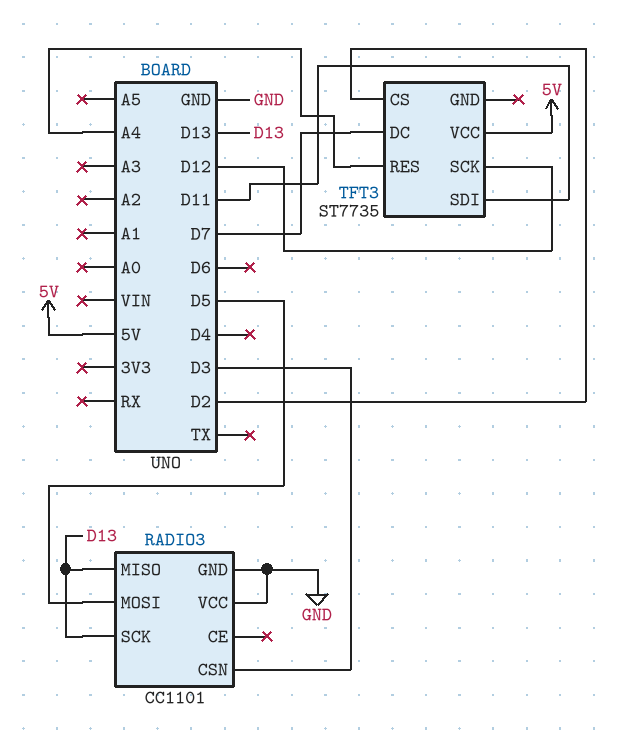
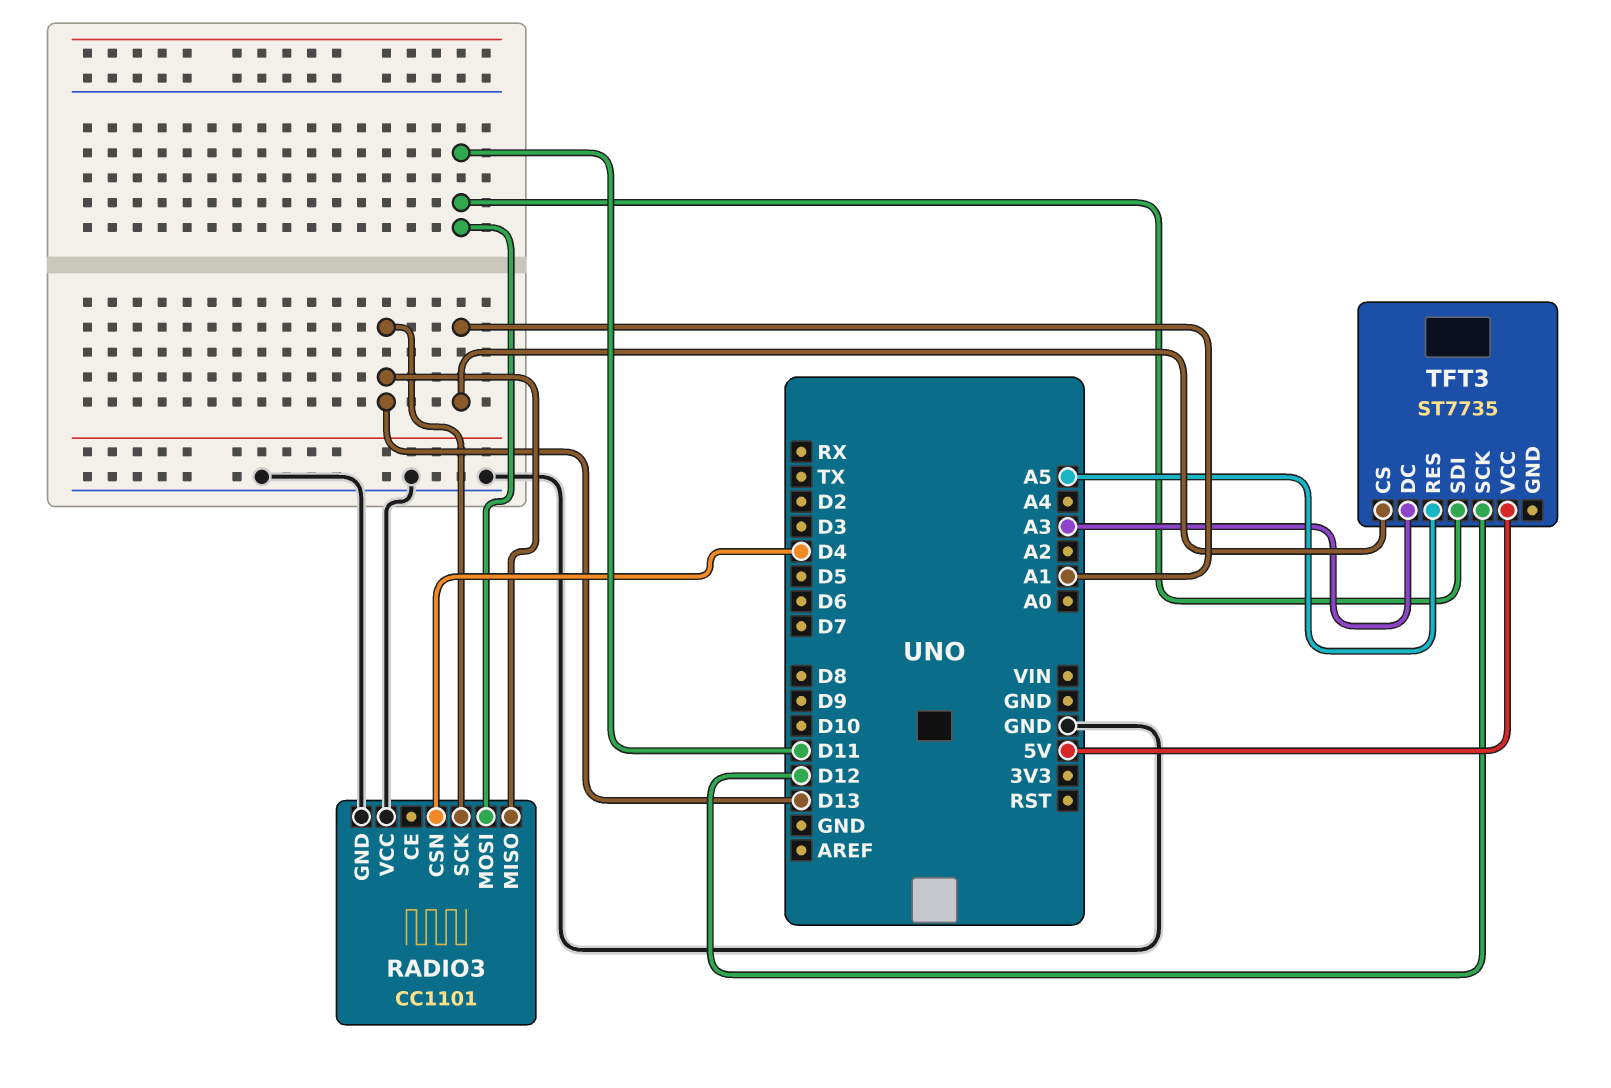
RADIO3 pin CSN: D3 -> D4
RADIO3 pin MOSI: D5 -> D11
TFT3 pin CS: D2 -> A1
TFT3 pin DC: D7 -> A3
TFT3 pin RES: A4 -> A5

